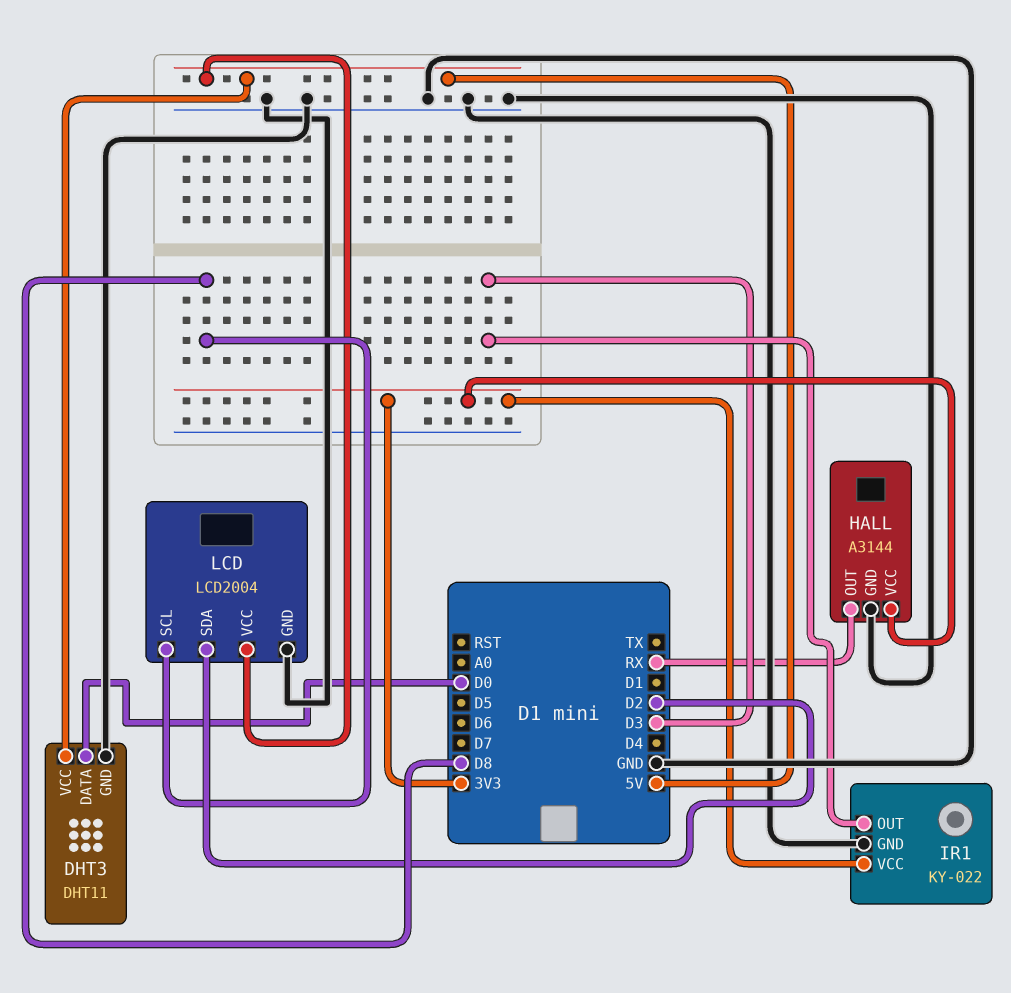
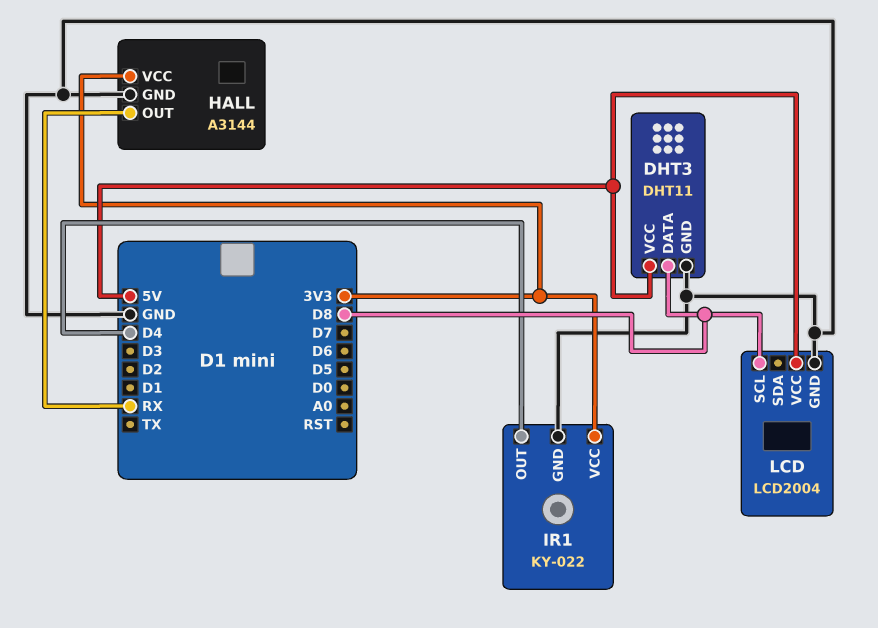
DHT3 pin DATA: D0 -> D8
IR1 pin OUT: D3 -> D4
LCD pin SDA: D2 -> none

